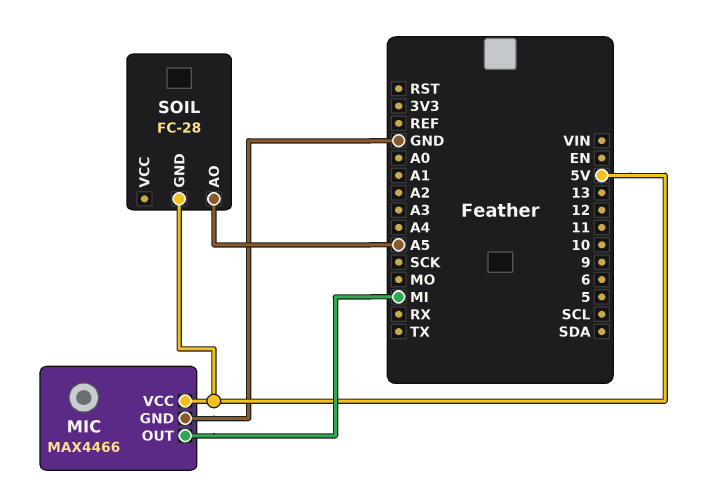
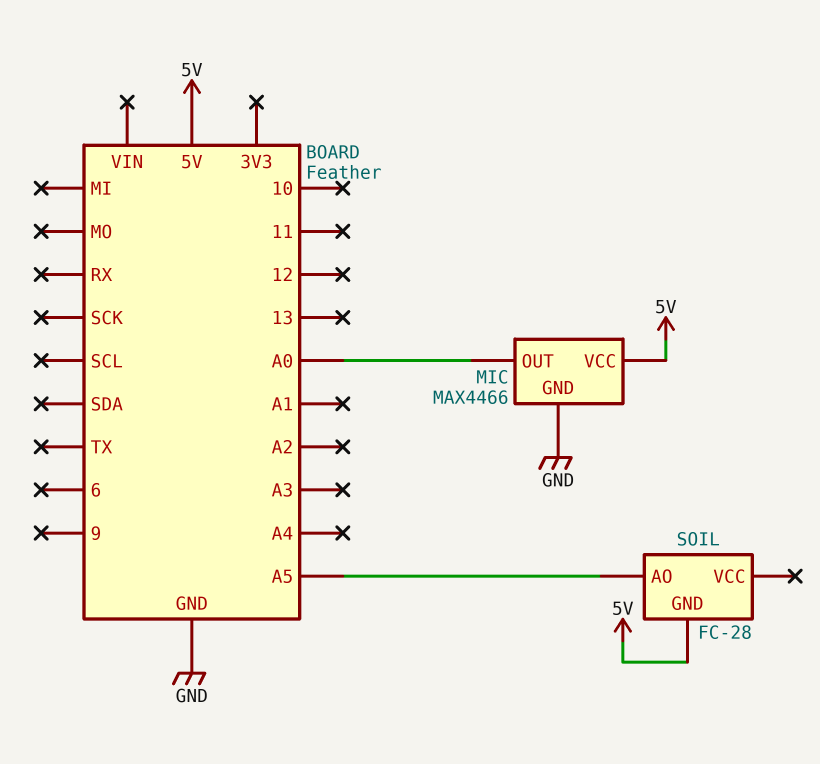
MIC pin OUT: MI -> A0

